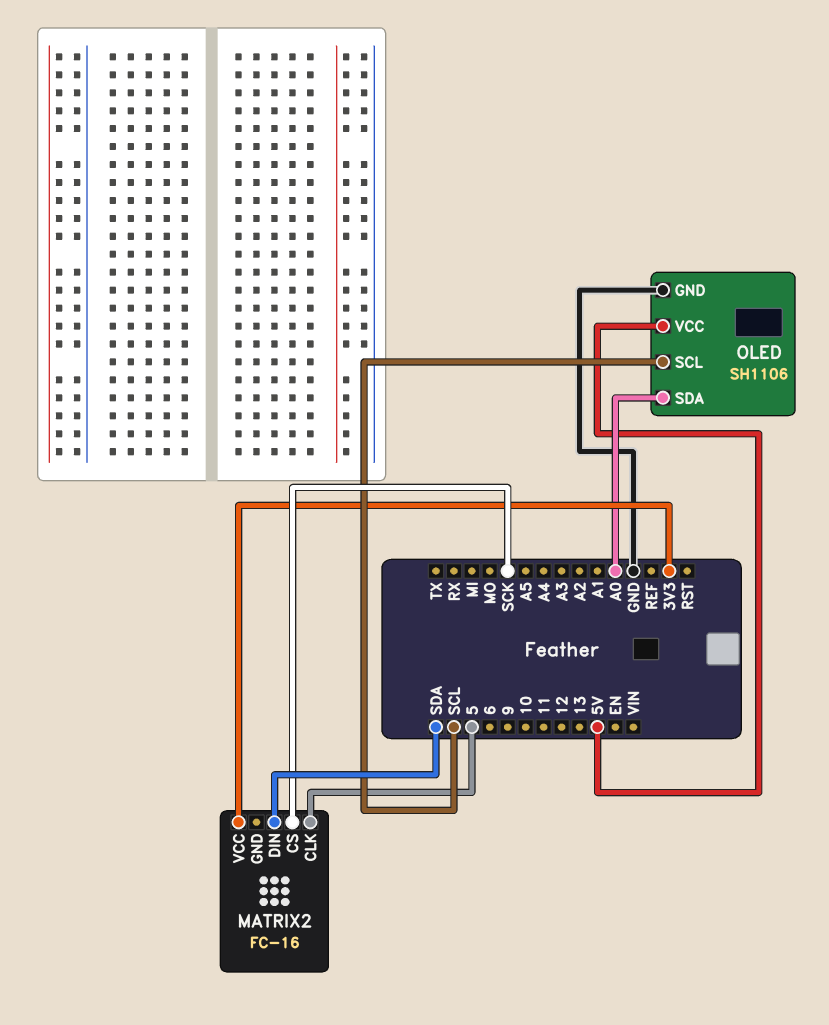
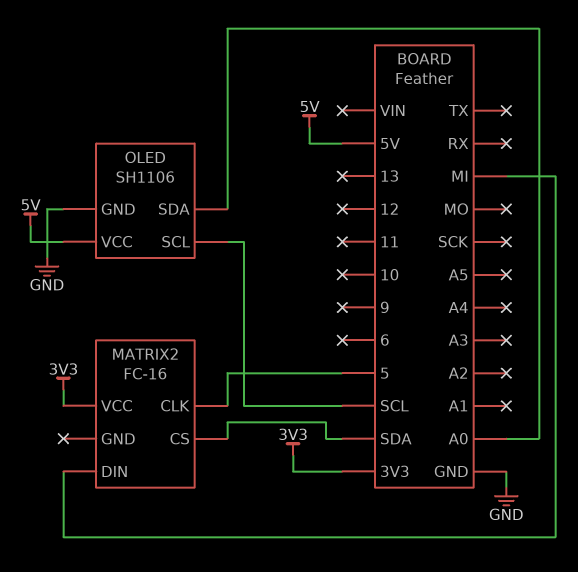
MATRIX2 pin CS: SCK -> SDA
MATRIX2 pin DIN: SDA -> MI

